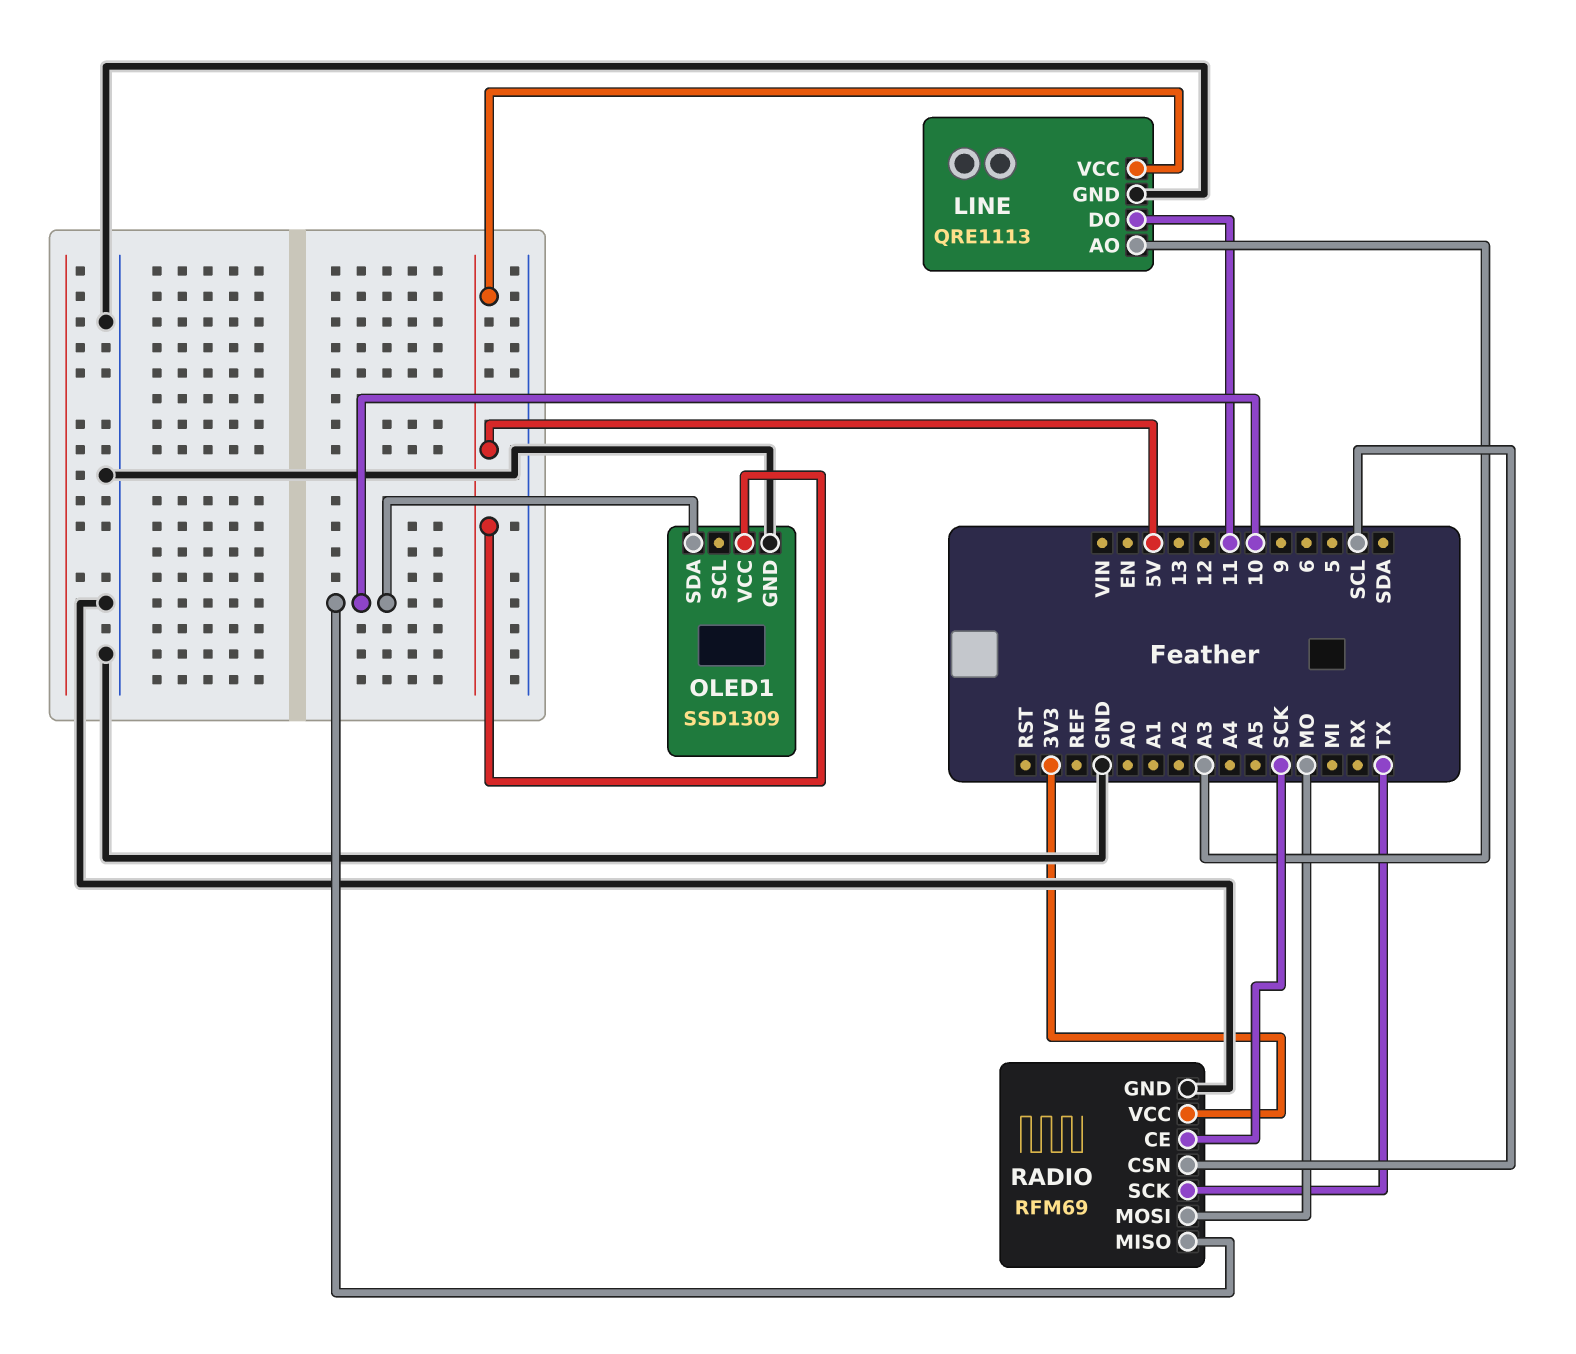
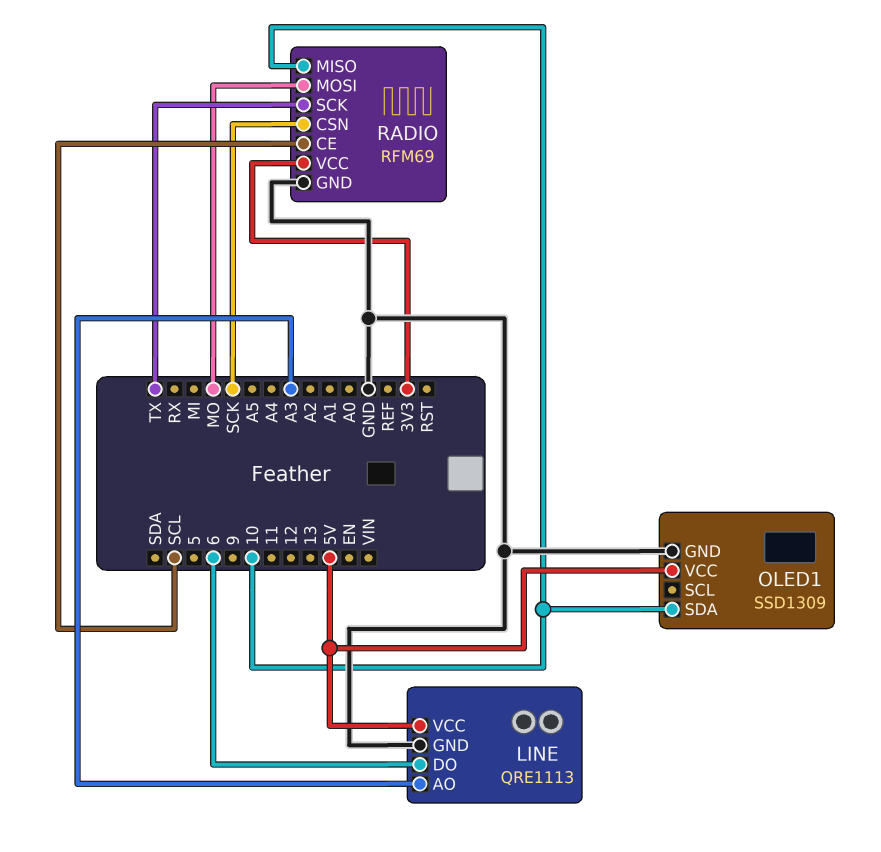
LINE pin DO: 11 -> 6
RADIO pin CE: SCK -> SCL
RADIO pin CSN: SCL -> SCK

